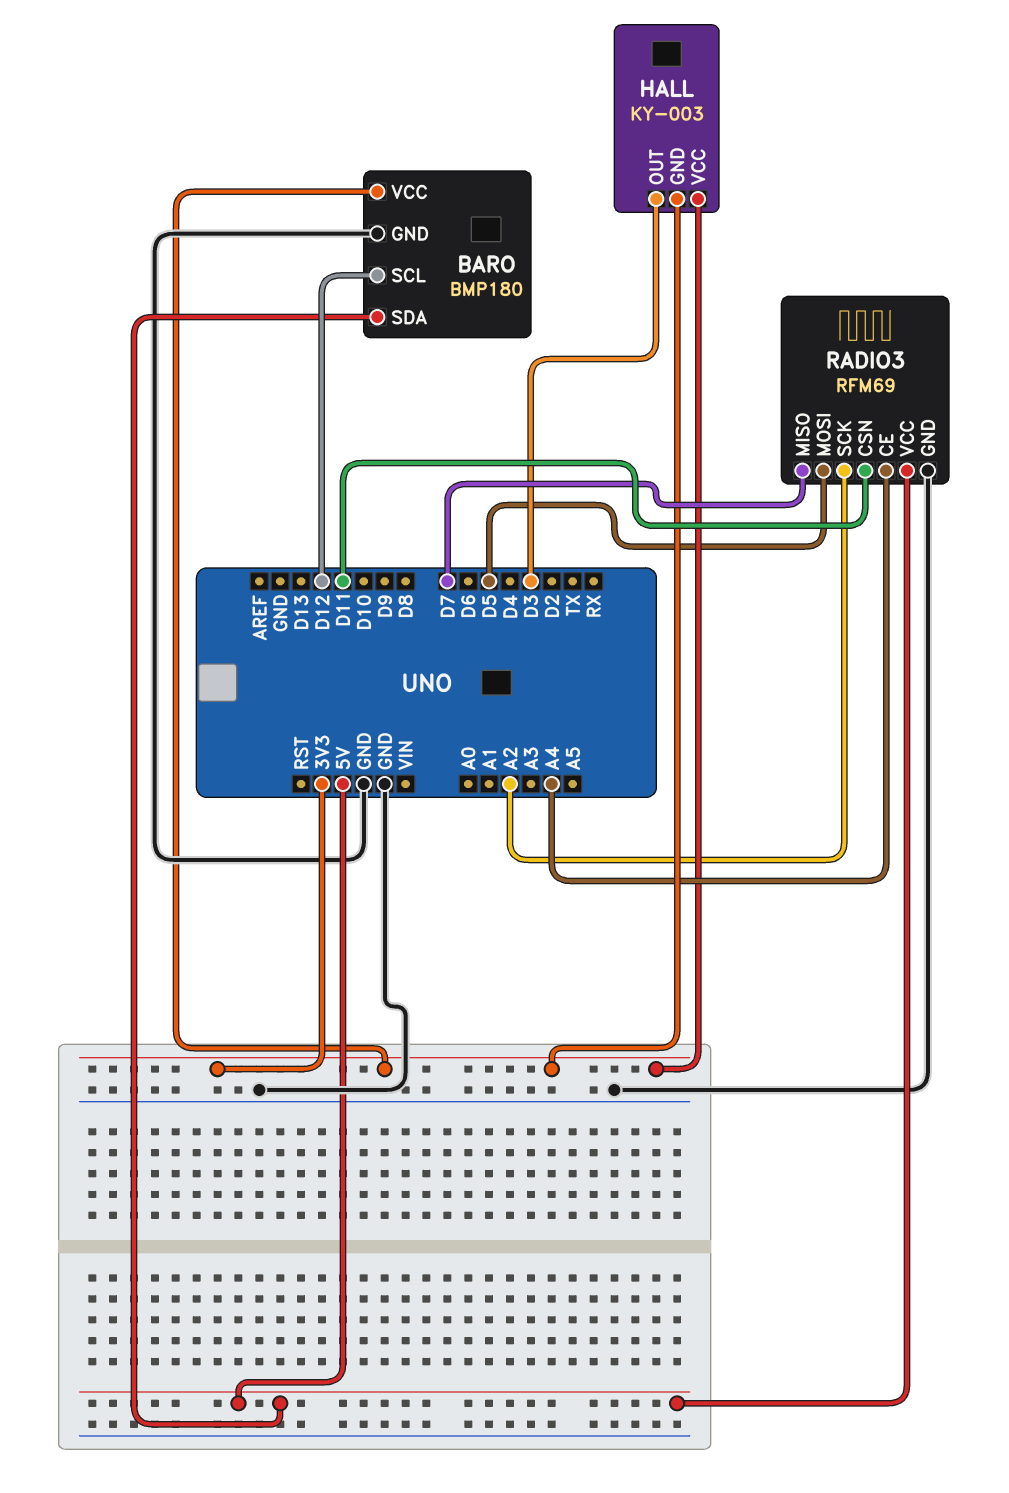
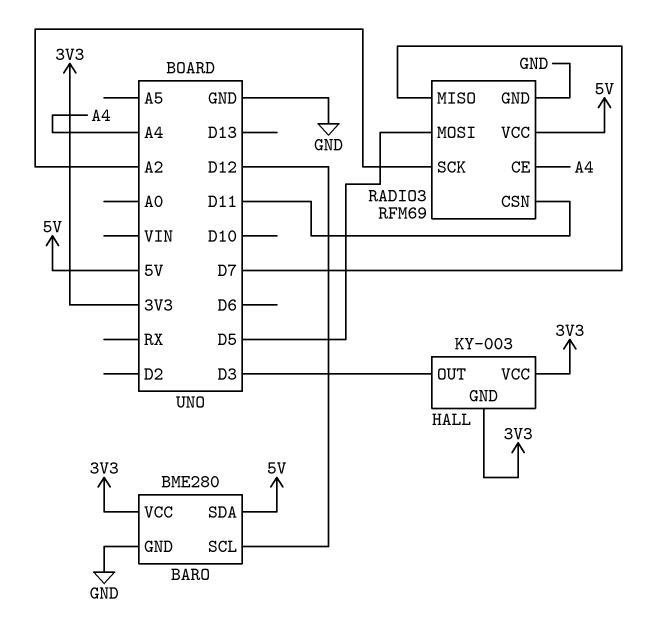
BARO: BMP180 -> BME280

